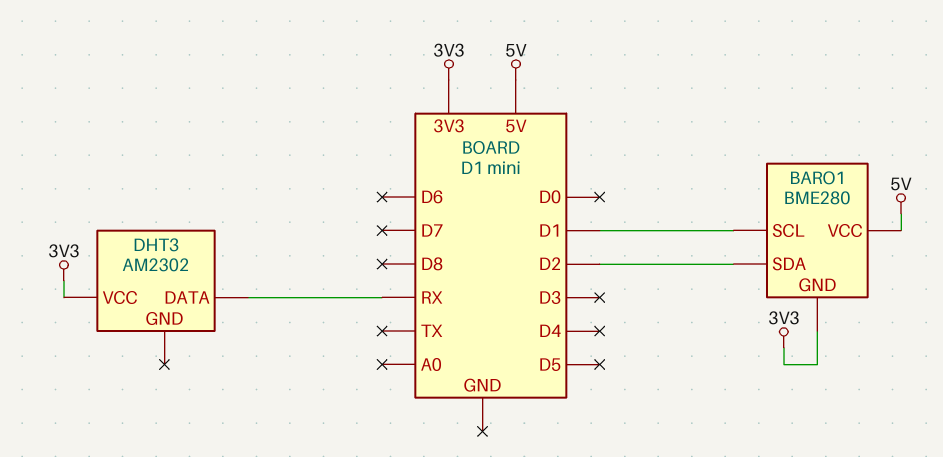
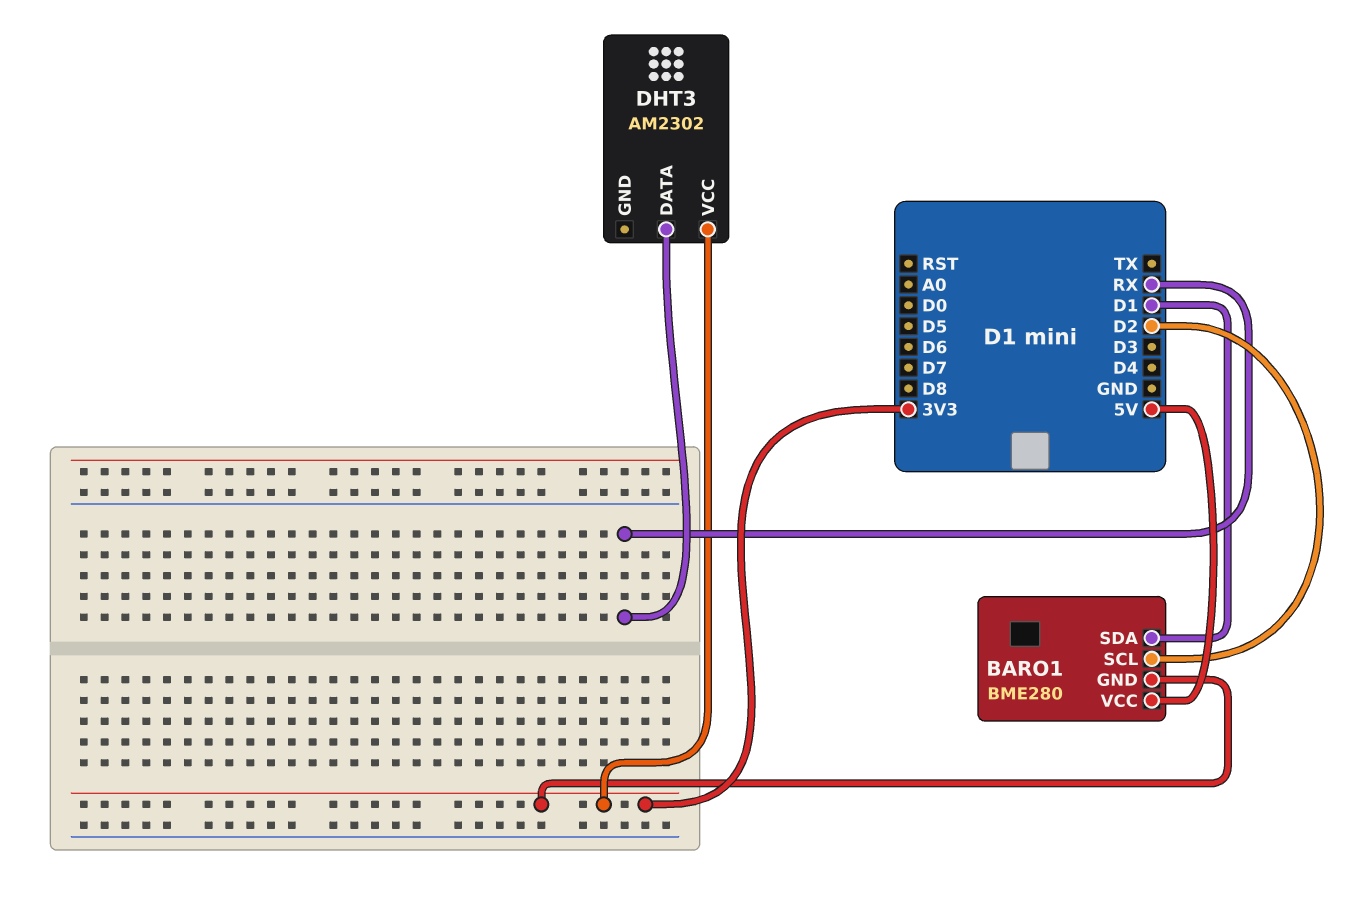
BARO1 pin SCL: D1 -> D2
BARO1 pin SDA: D2 -> D1

